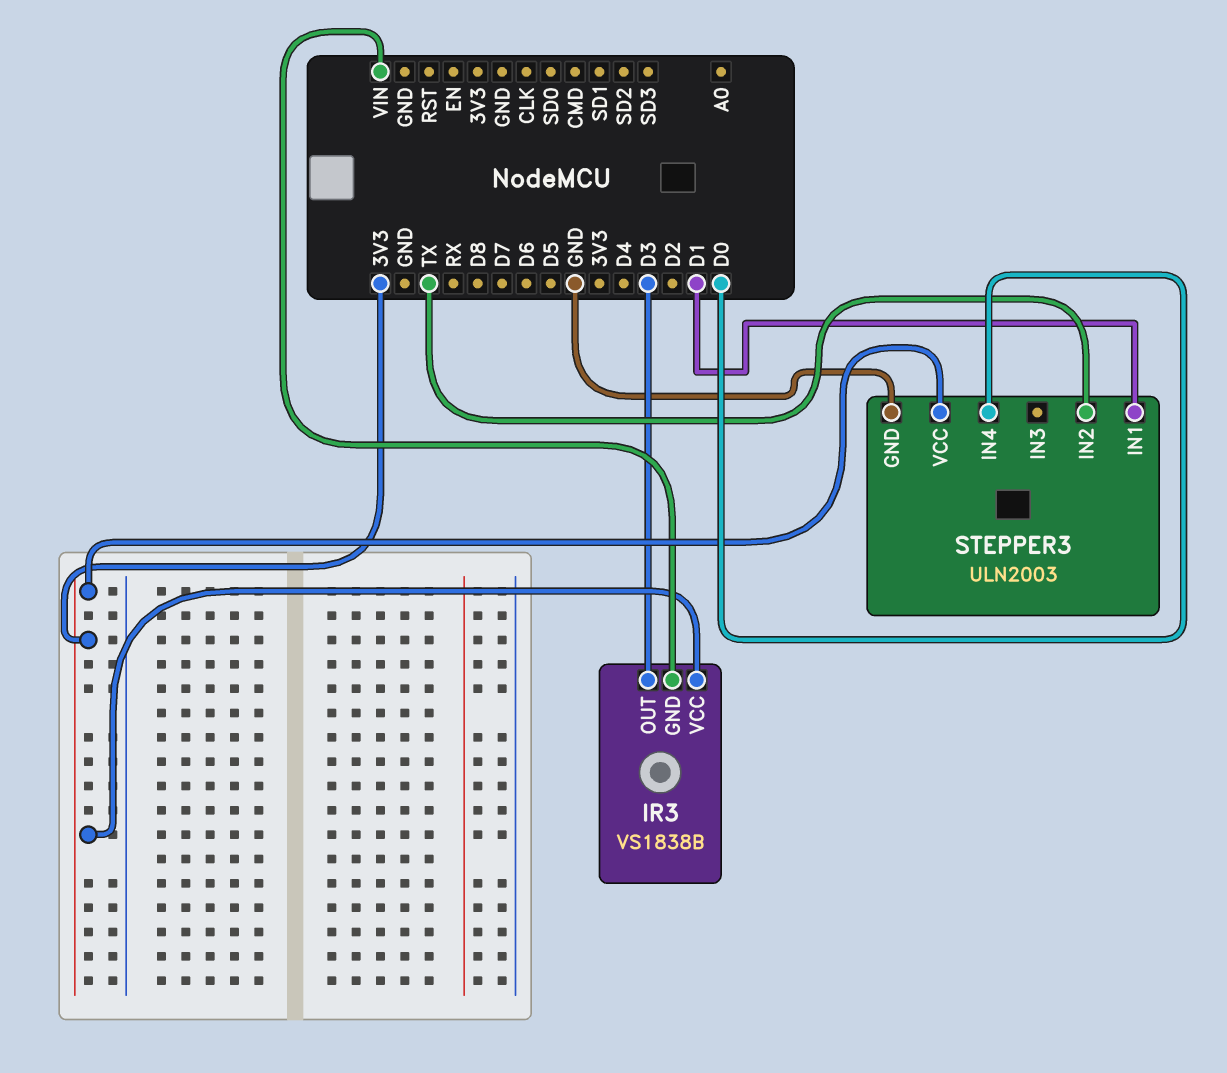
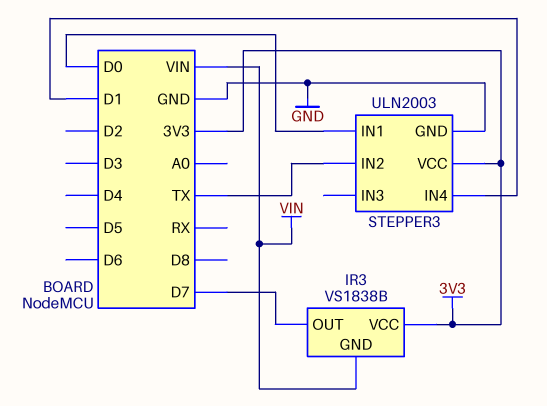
IR3 pin OUT: D3 -> D7
STEPPER3 pin IN1: D1 -> D0
STEPPER3 pin IN4: D0 -> D1

